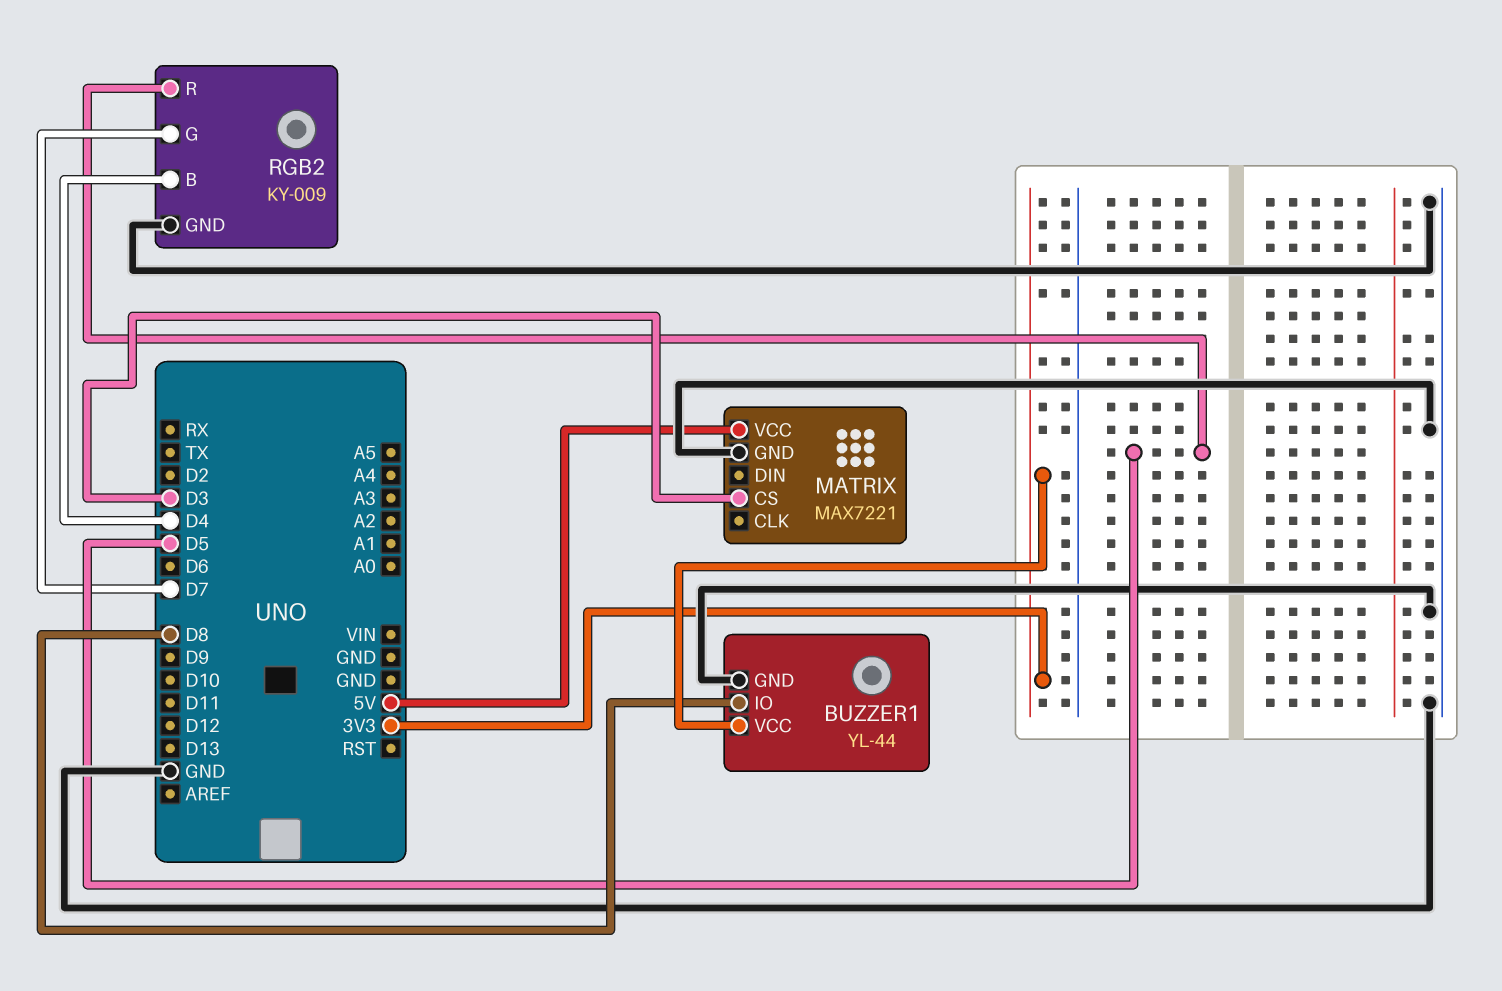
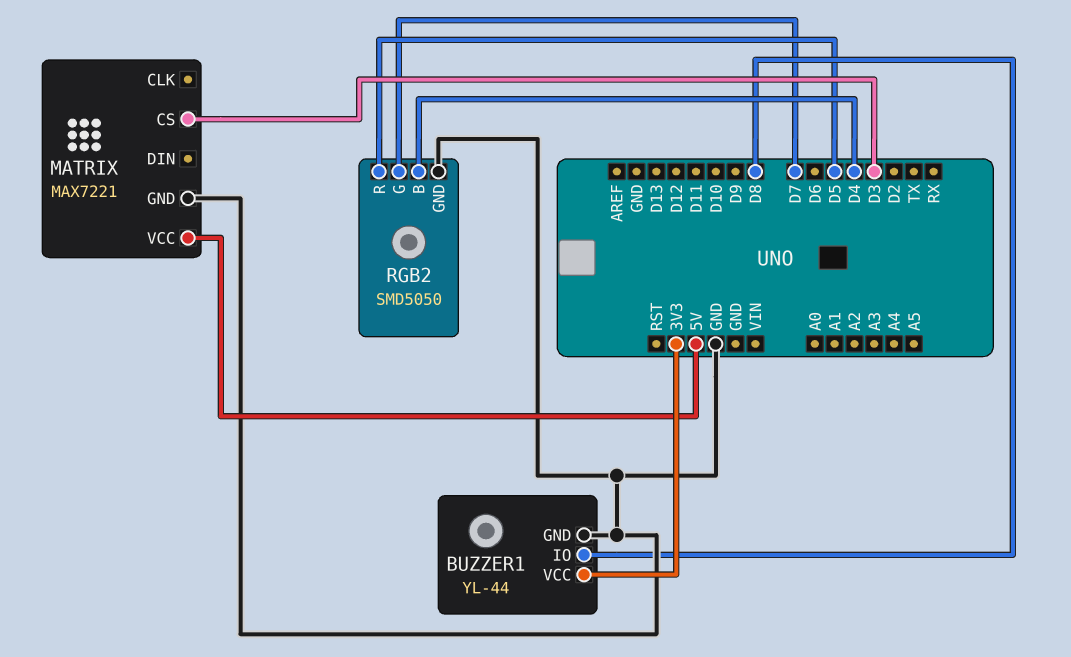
RGB2: KY-009 -> SMD5050

